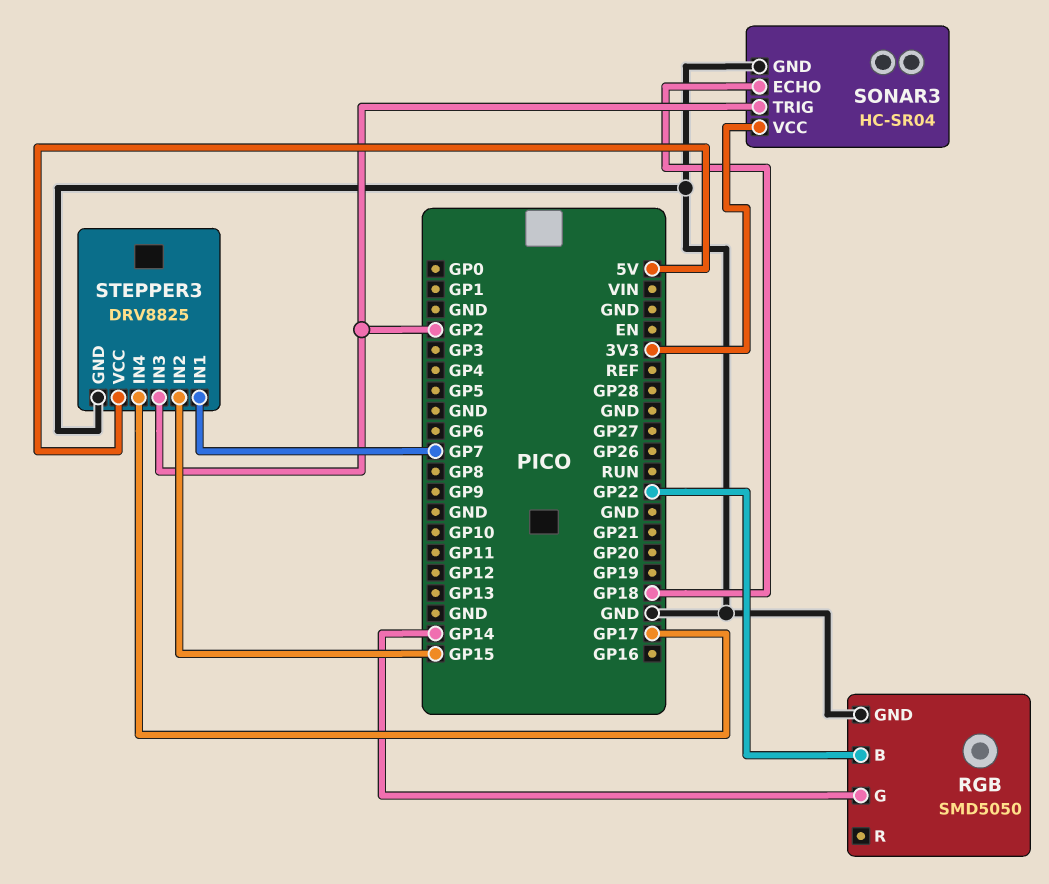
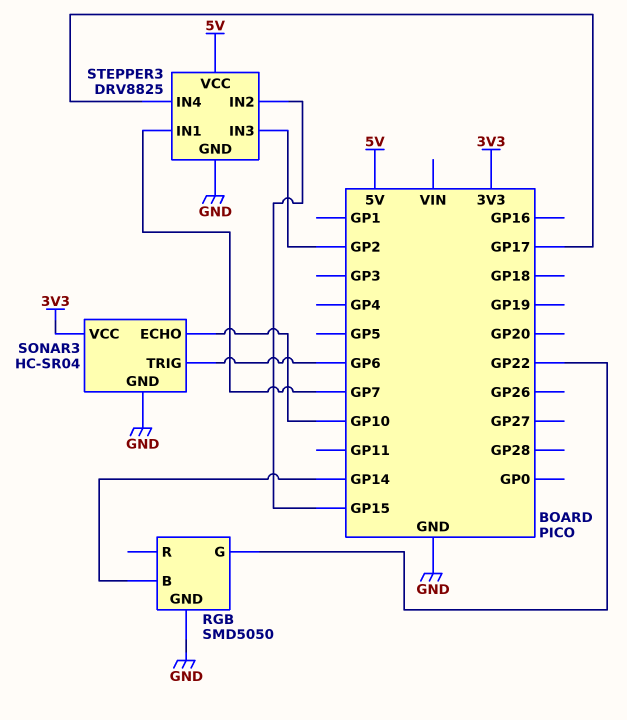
RGB pin B: GP22 -> GP14
RGB pin G: GP14 -> GP22
SONAR3 pin ECHO: GP18 -> GP10
SONAR3 pin TRIG: GP2 -> GP6

